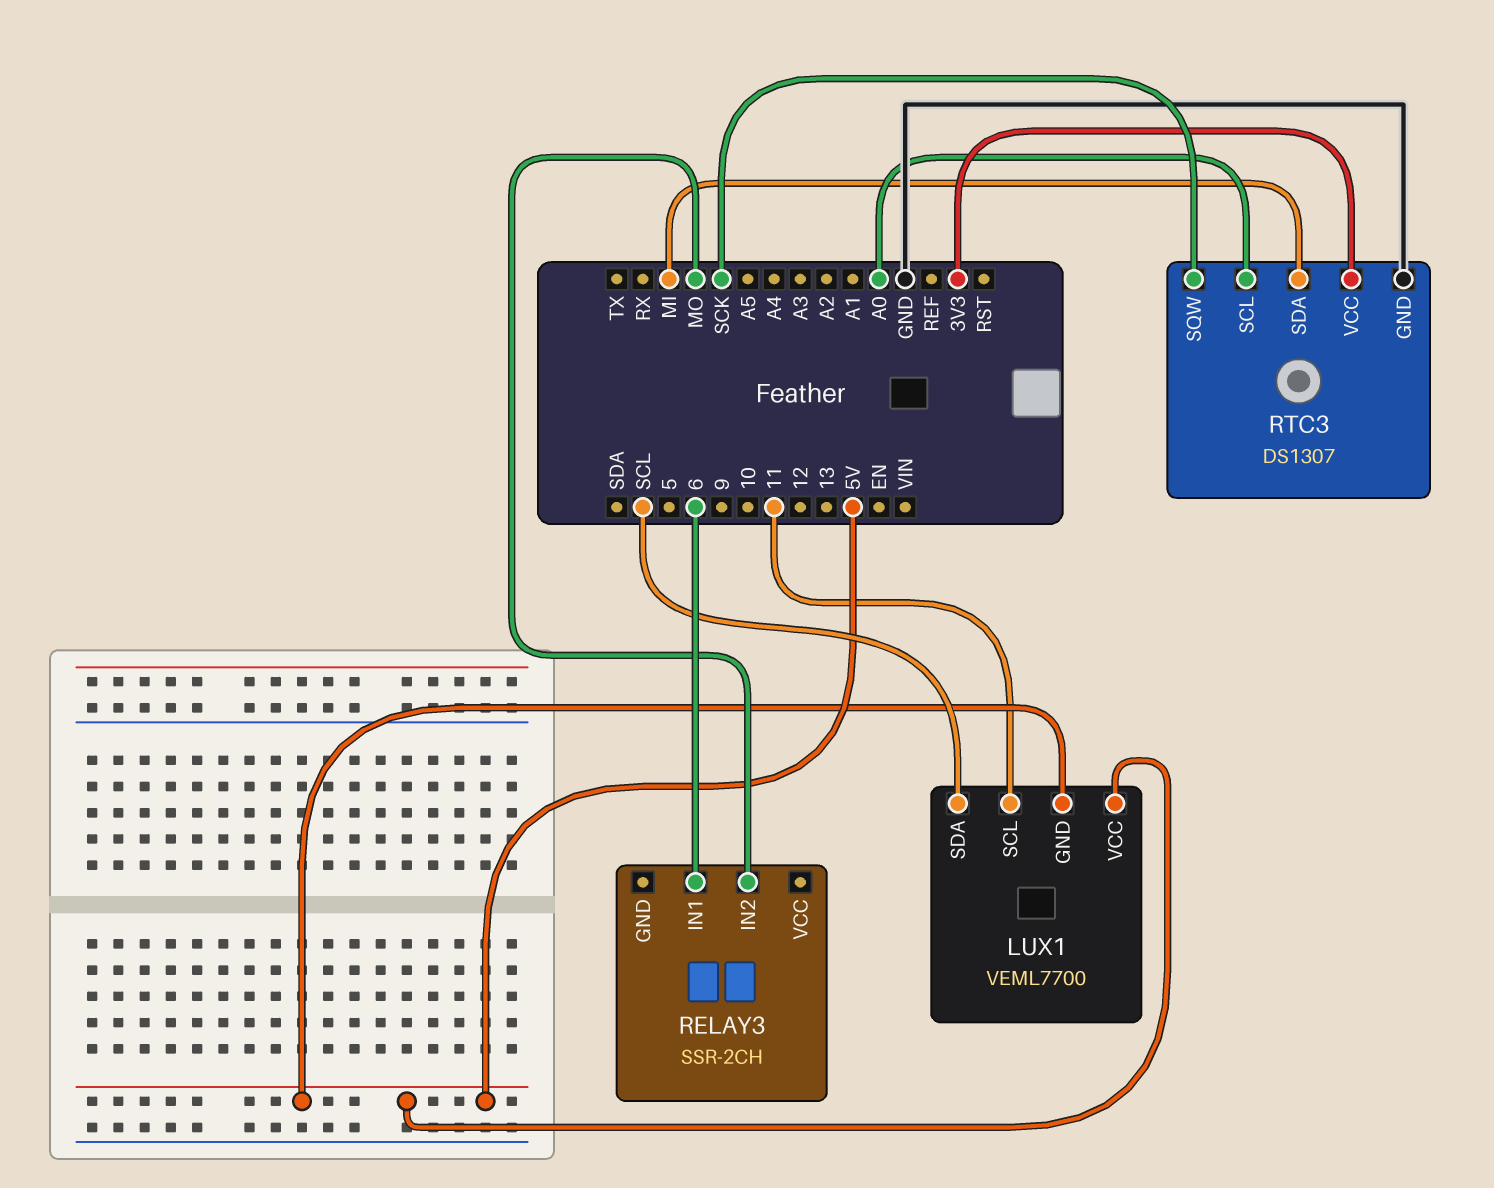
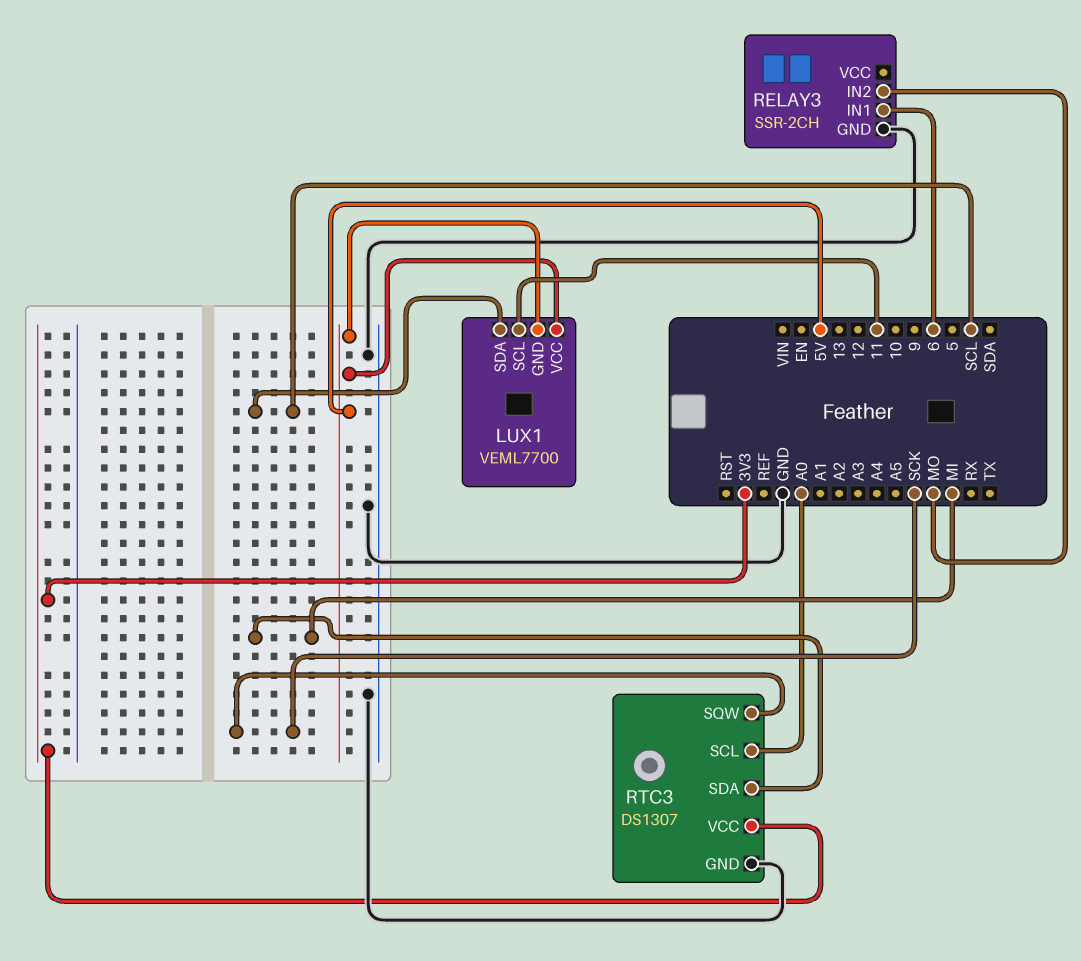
RELAY3 pin GND: none -> GND

